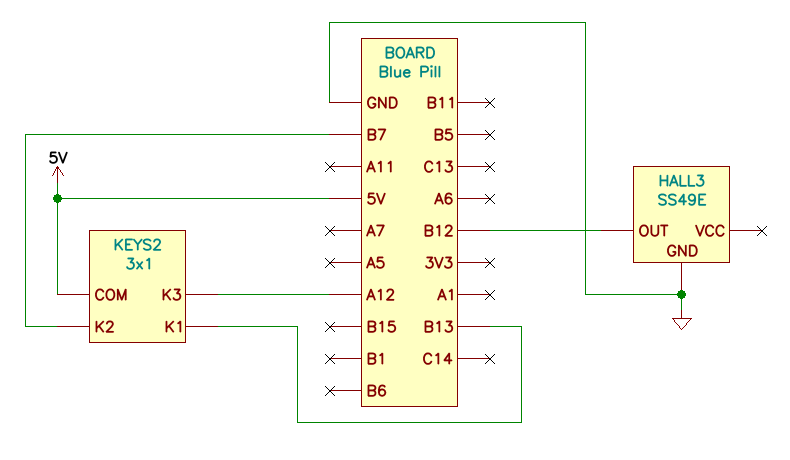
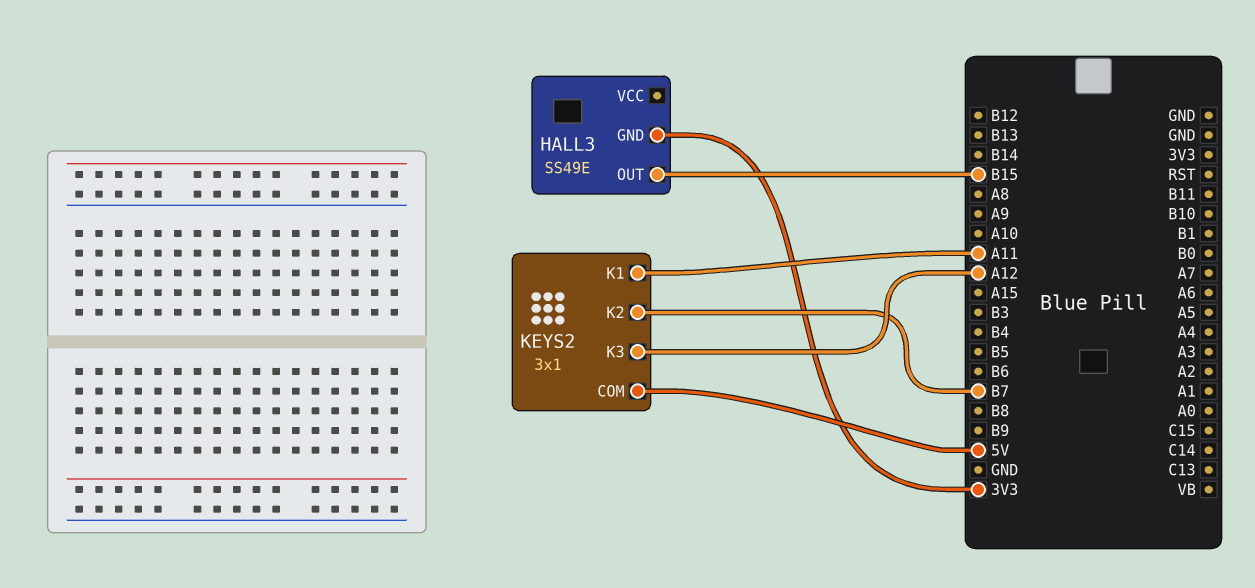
HALL3 pin GND: GND -> 3V3
HALL3 pin OUT: B12 -> B15
KEYS2 pin K1: B13 -> A11

